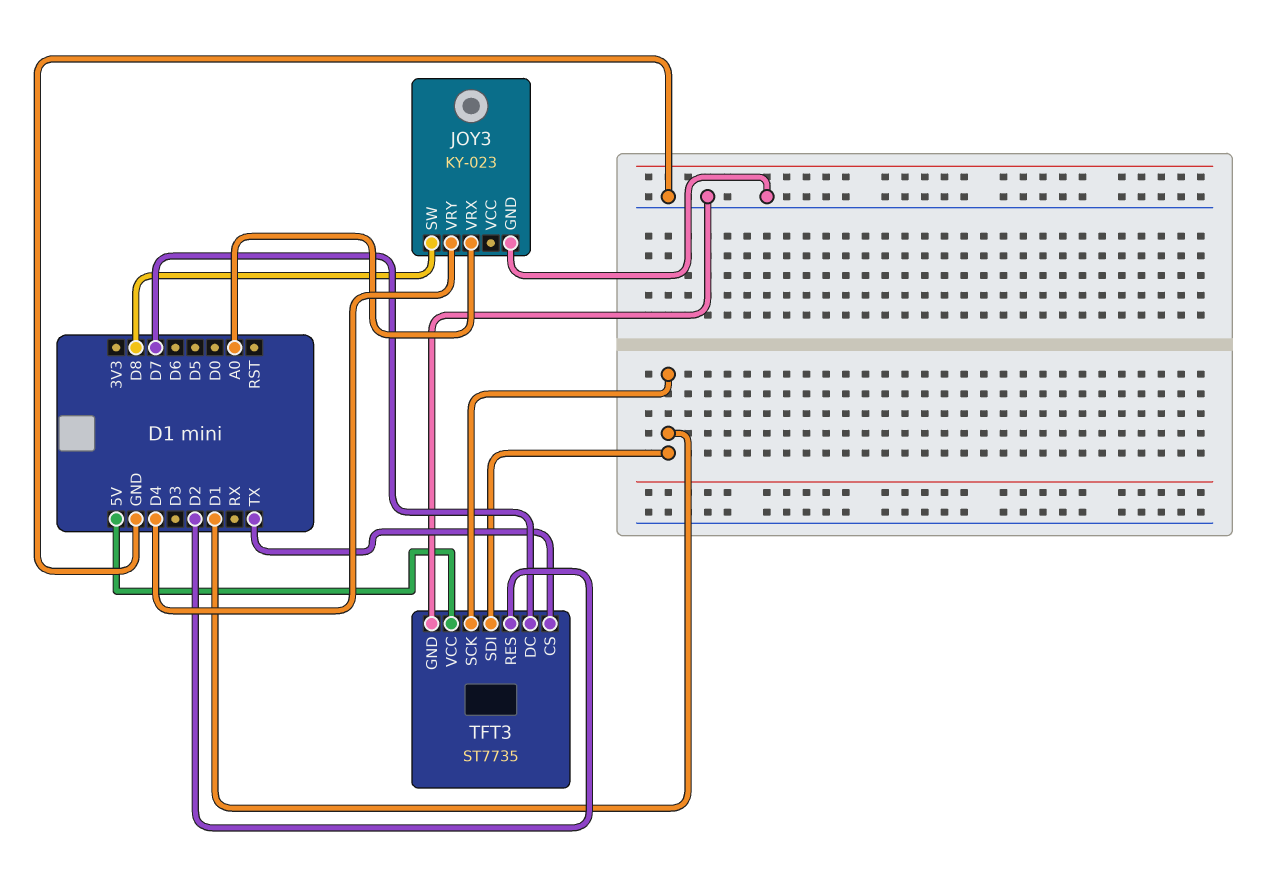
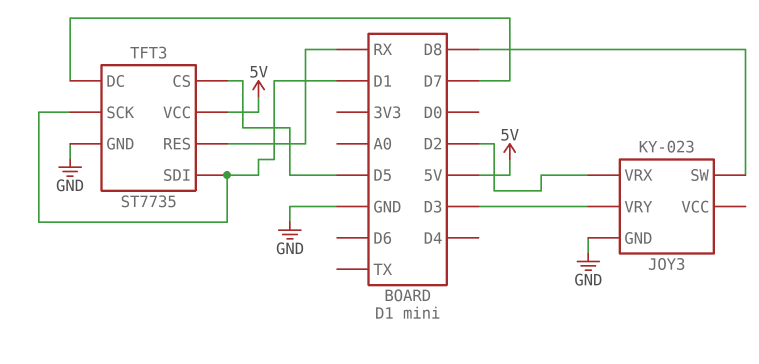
JOY3 pin VRX: A0 -> D2
JOY3 pin VRY: D4 -> D3
TFT3 pin CS: TX -> D5
TFT3 pin RES: D2 -> RX

